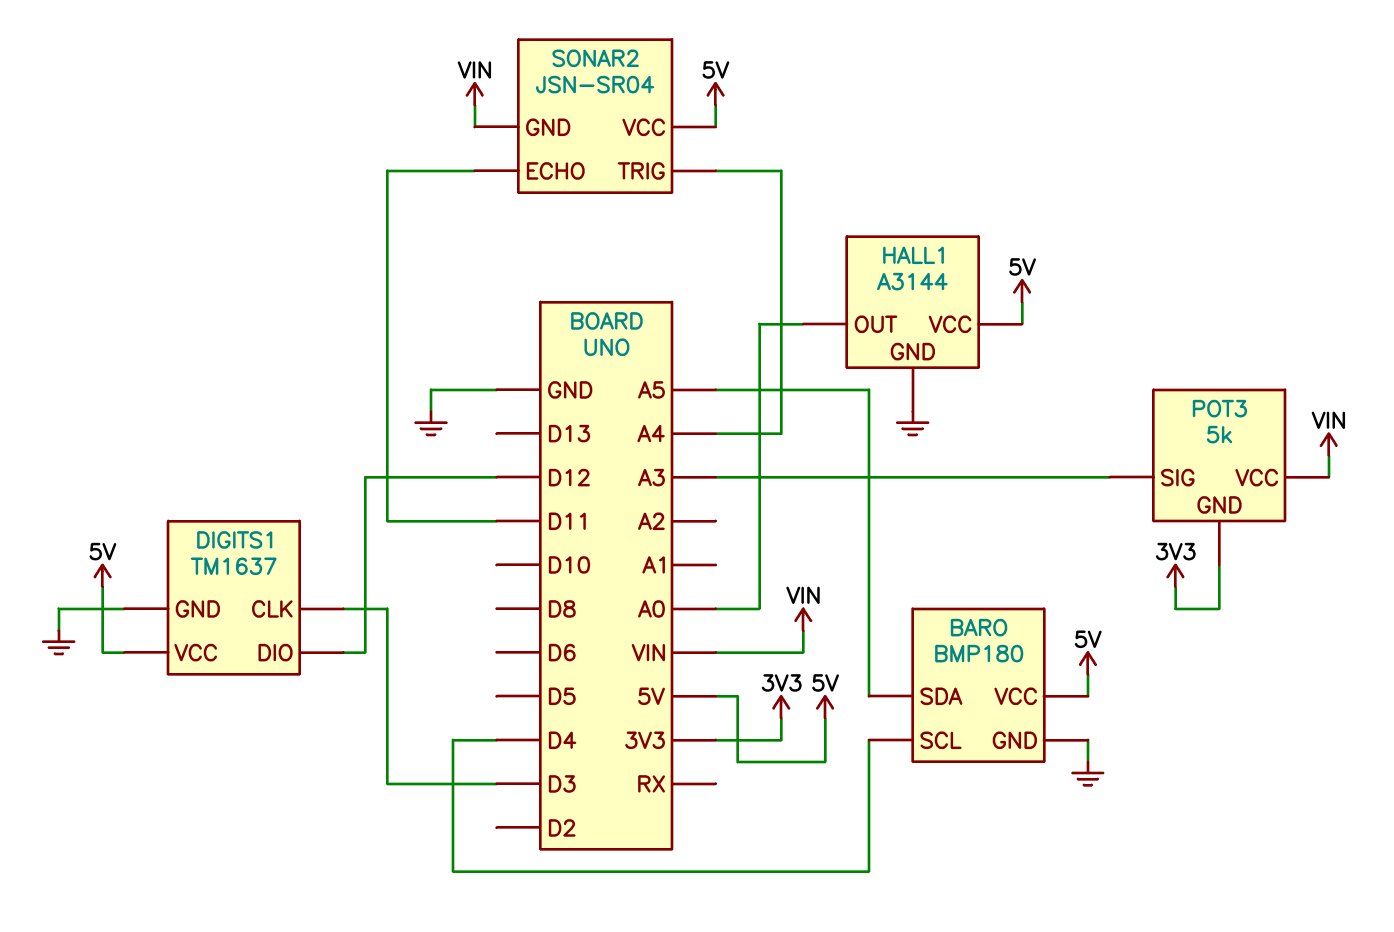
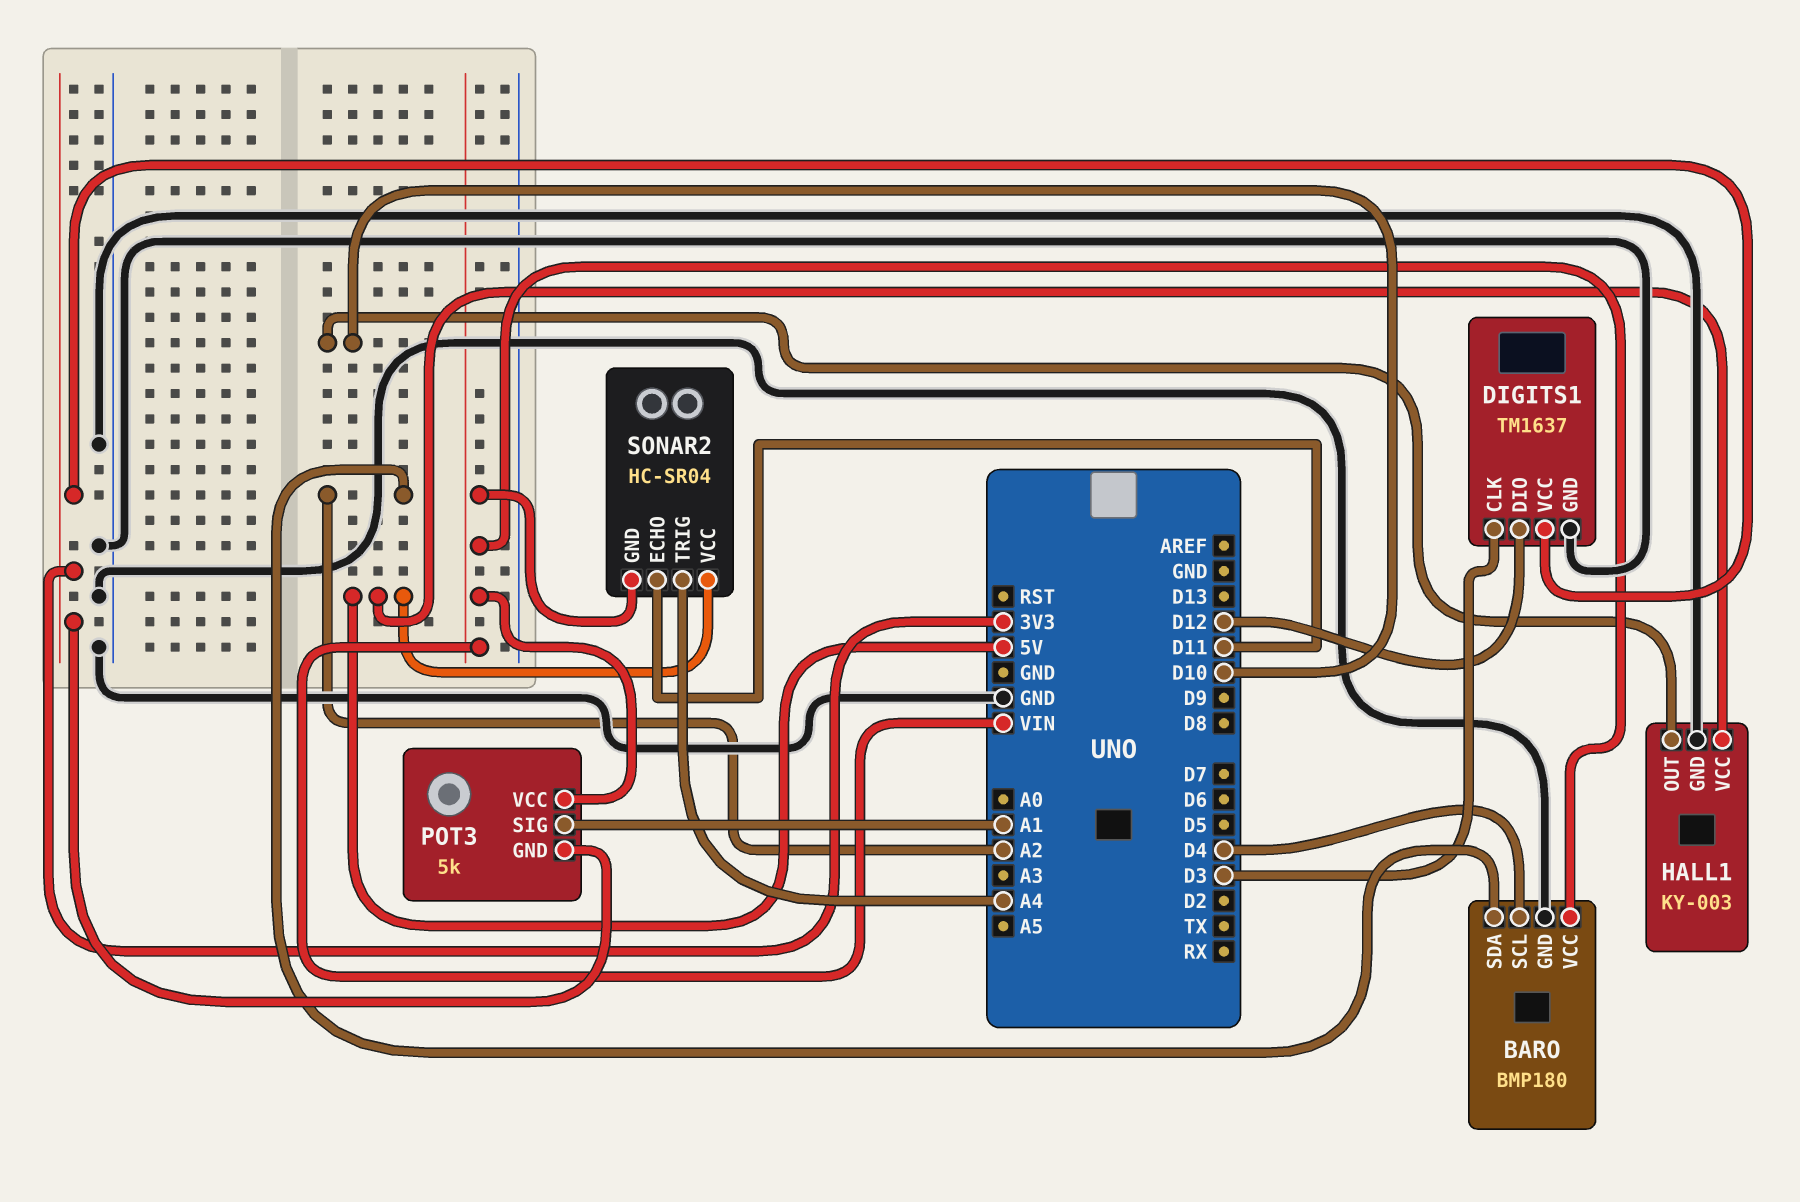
BARO pin SDA: A5 -> A2
BARO pin VCC: 5V -> VIN
DIGITS1 pin VCC: 5V -> 3V3
HALL1: A3144 -> KY-003
HALL1 pin OUT: A0 -> D10
POT3 pin SIG: A3 -> A1
SONAR2: JSN-SR04 -> HC-SR04

